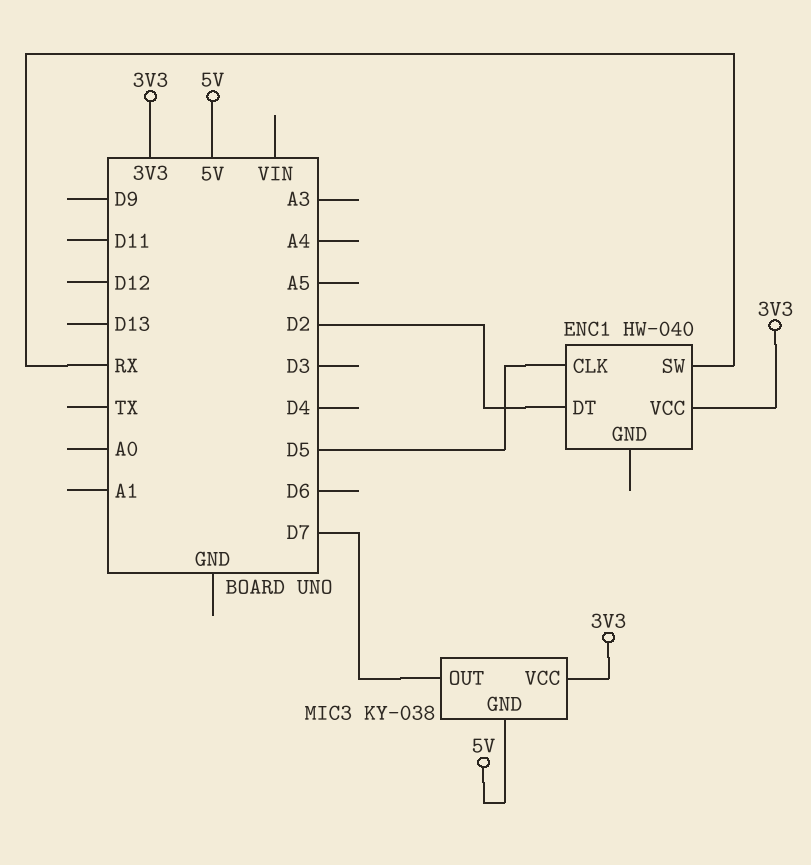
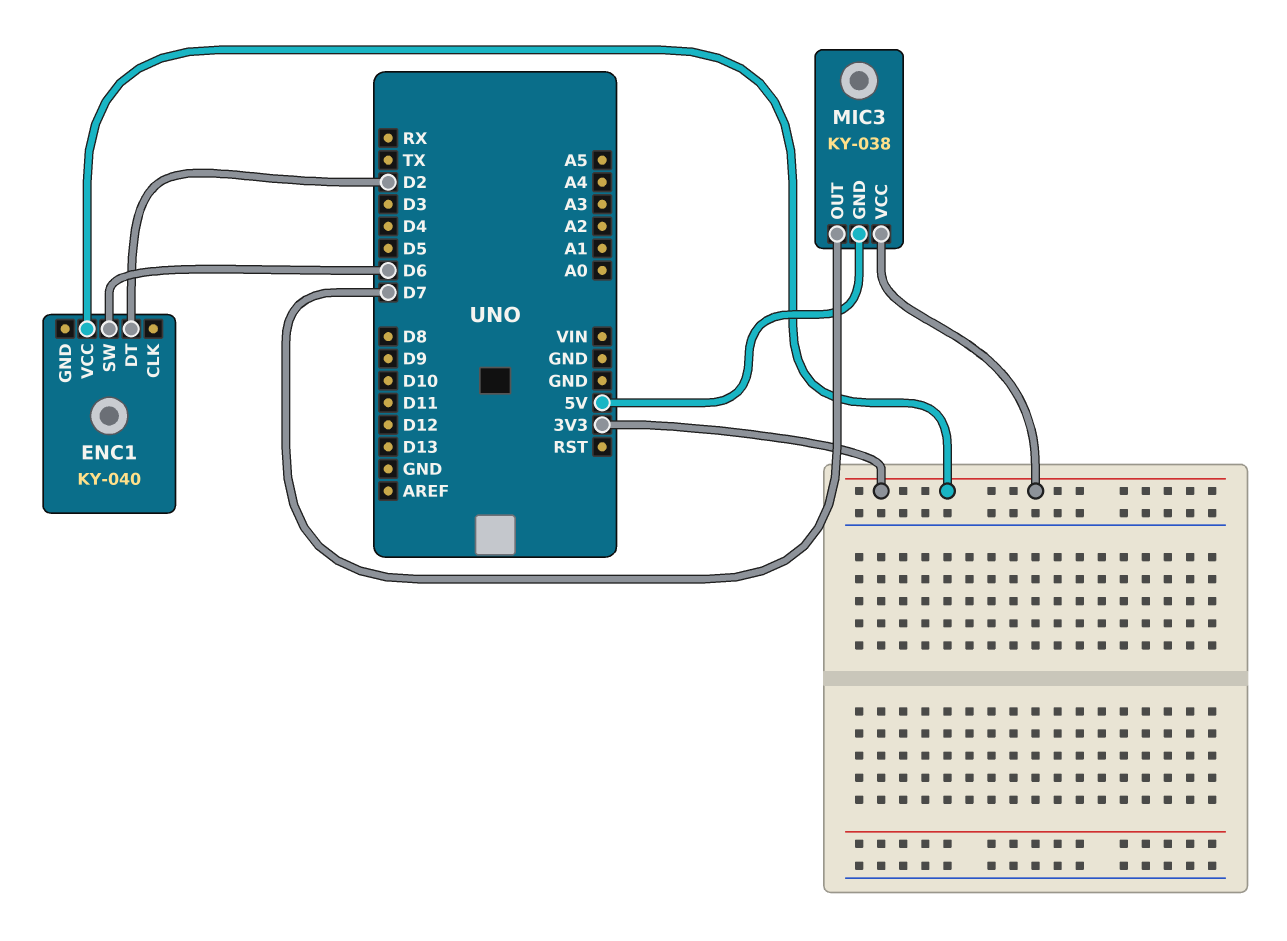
ENC1: HW-040 -> KY-040
ENC1 pin CLK: D5 -> none
ENC1 pin SW: RX -> D6

